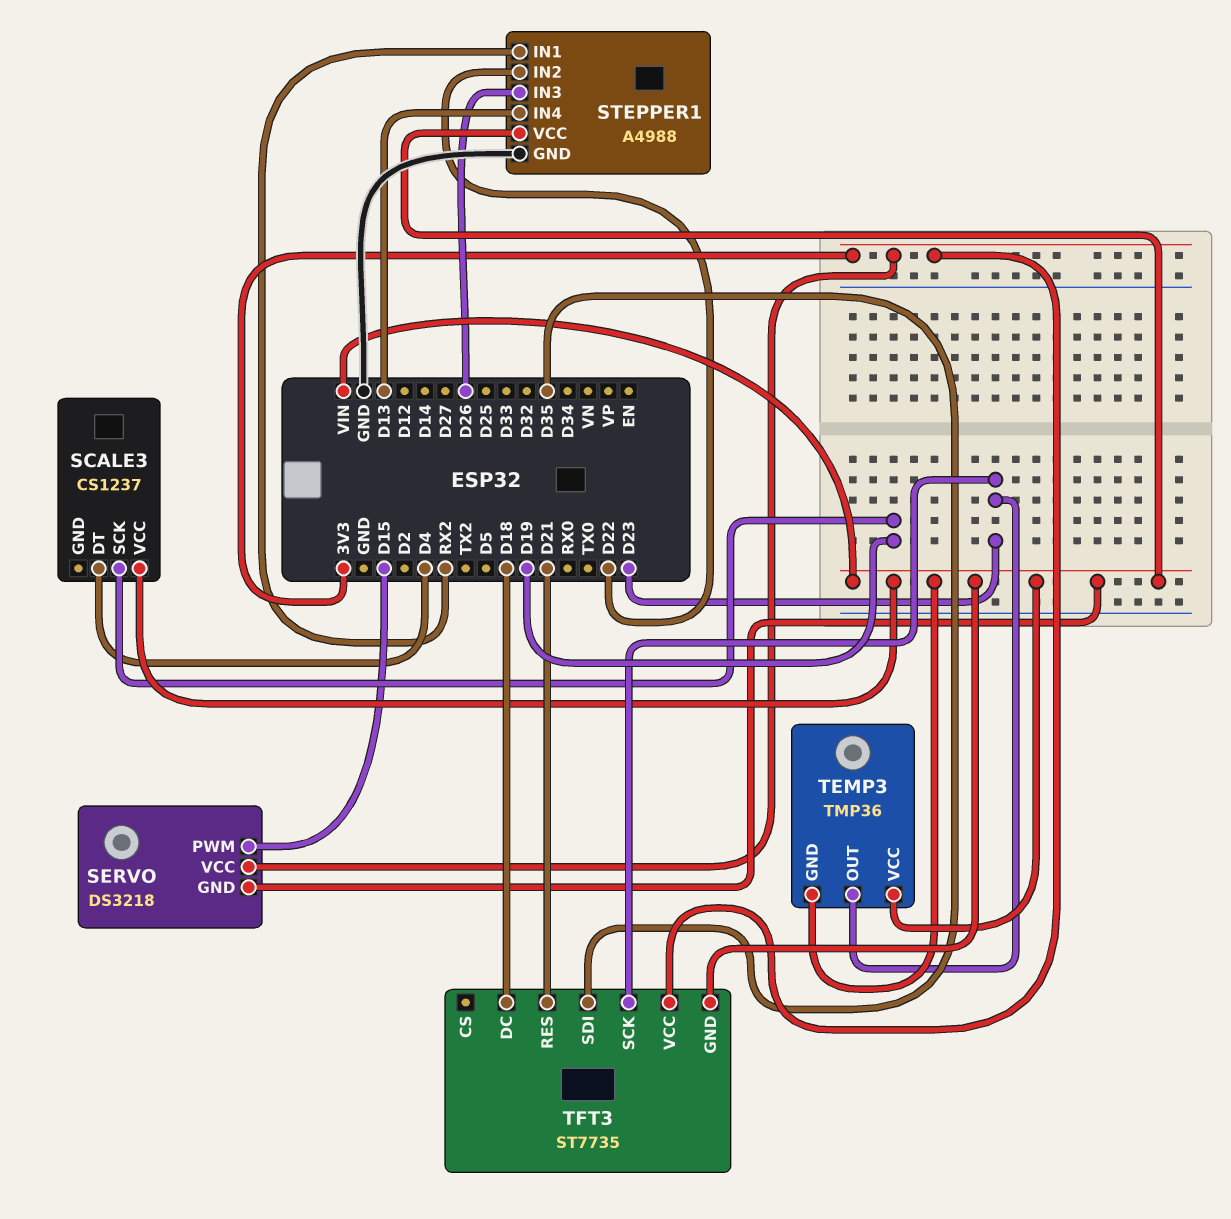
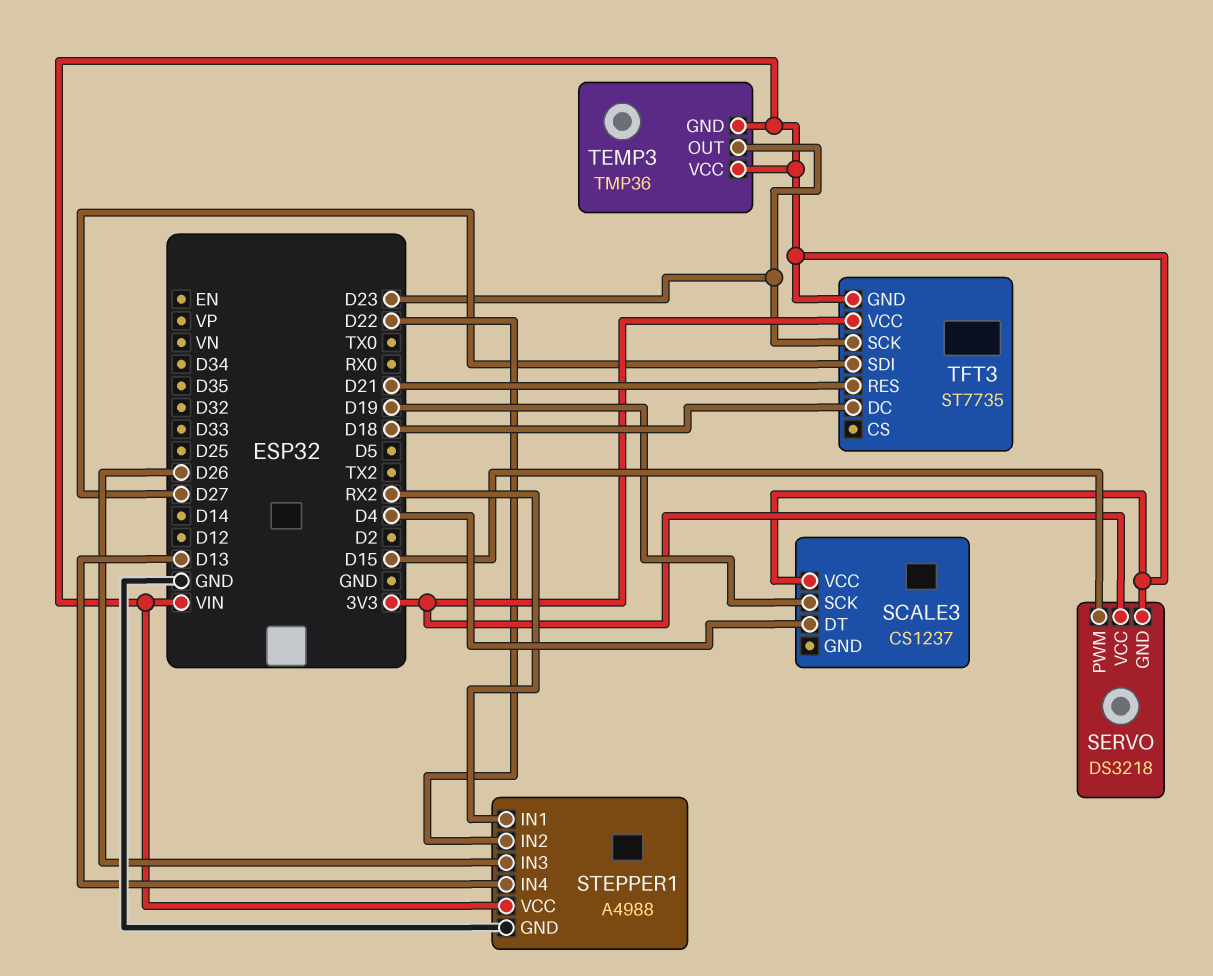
TFT3 pin SDI: D35 -> D27

